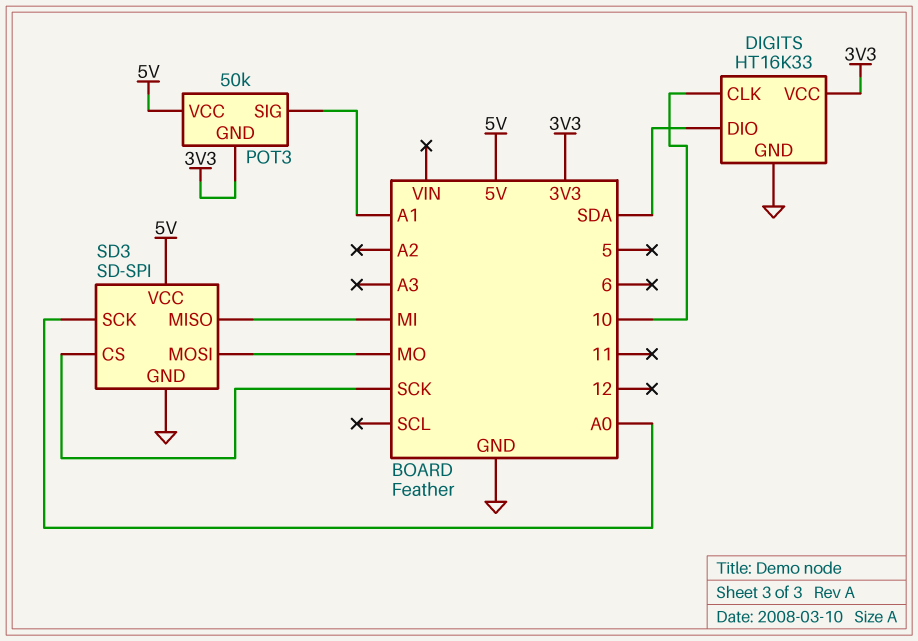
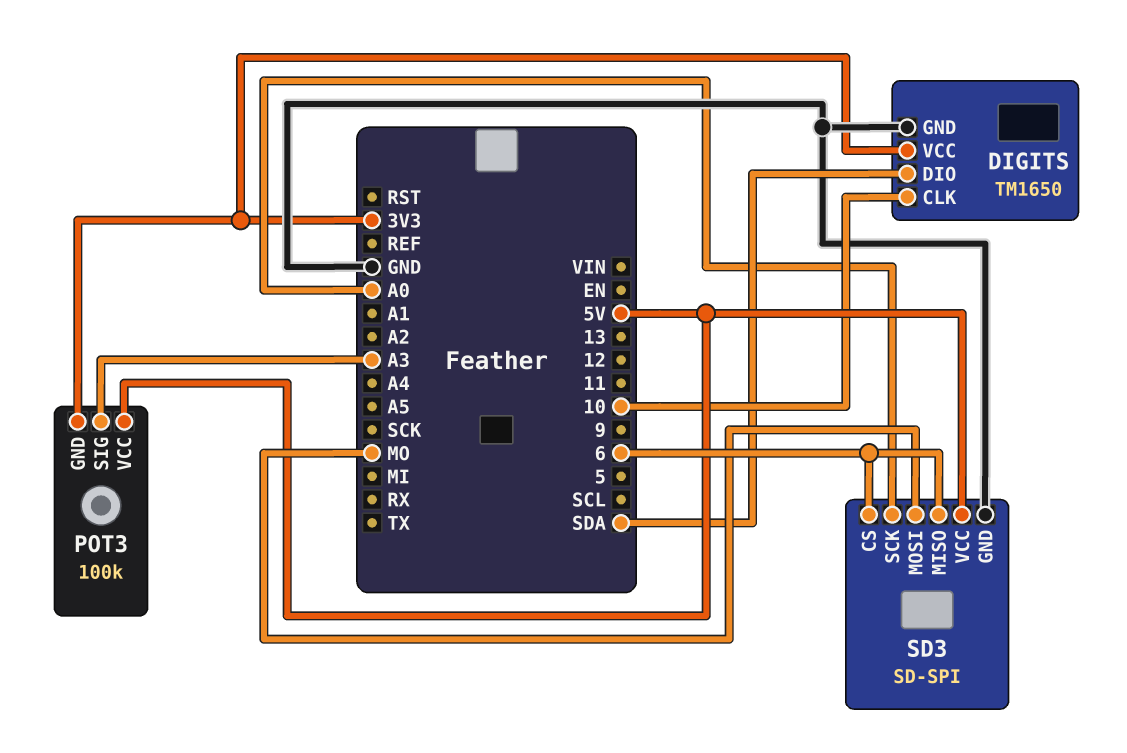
DIGITS: HT16K33 -> TM1650
POT3: 50k -> 100k
POT3 pin SIG: A1 -> A3
SD3 pin CS: SCK -> 6
SD3 pin MISO: MI -> 6

